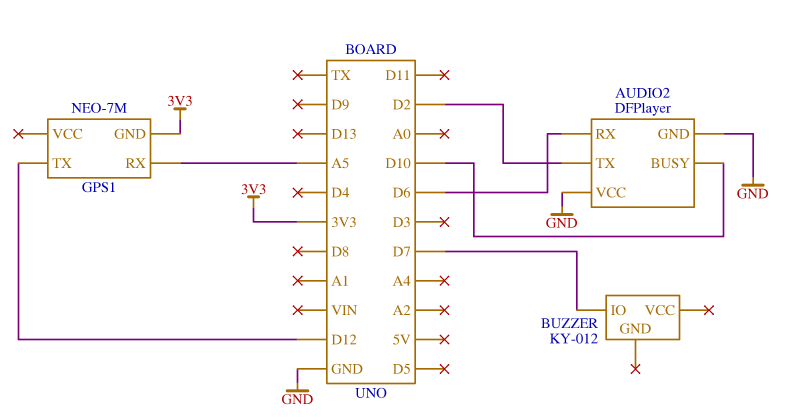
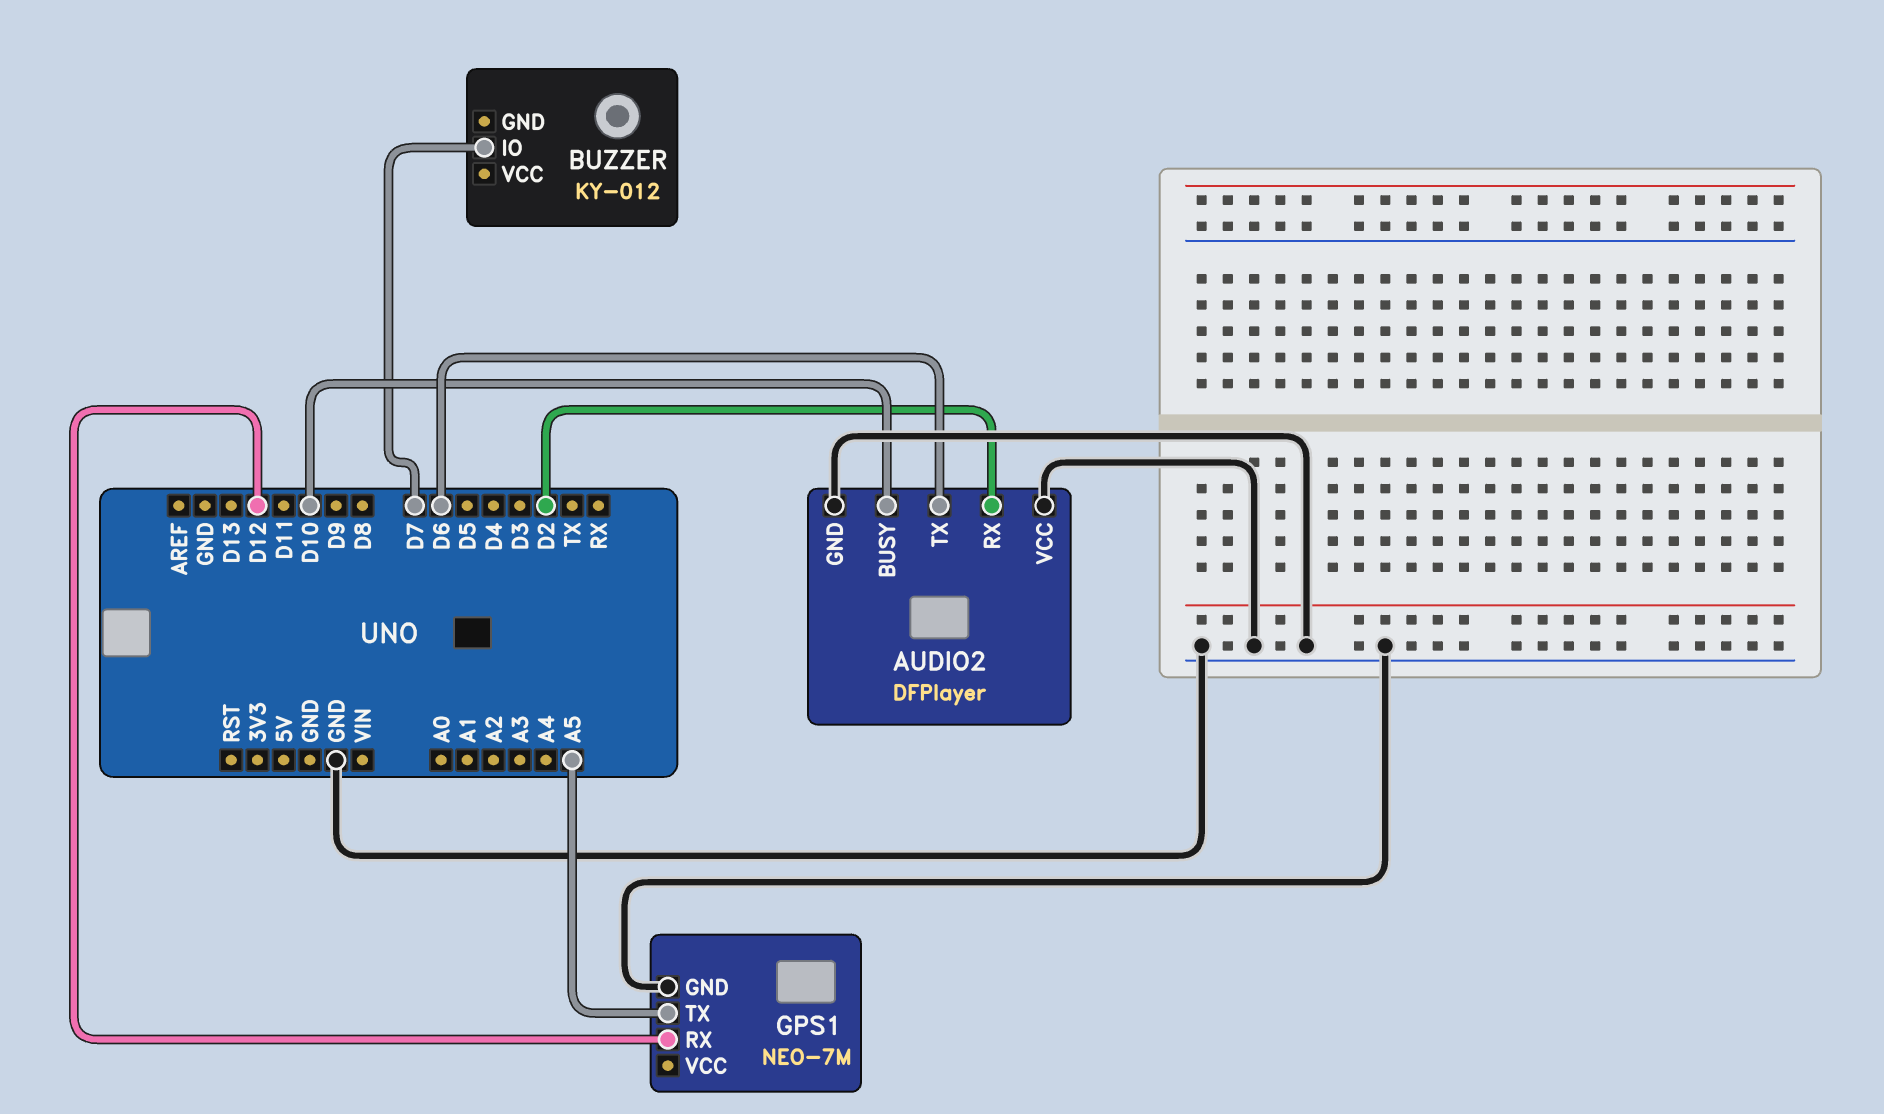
AUDIO2 pin RX: D6 -> D2
AUDIO2 pin TX: D2 -> D6
GPS1 pin GND: 3V3 -> GND
GPS1 pin RX: A5 -> D12
GPS1 pin TX: D12 -> A5

